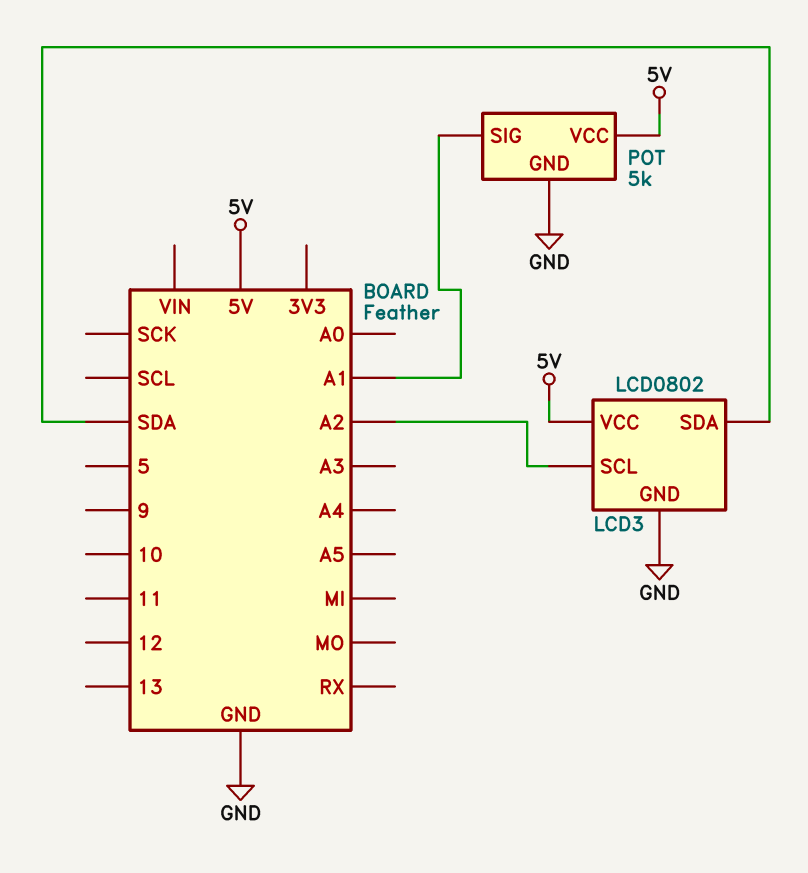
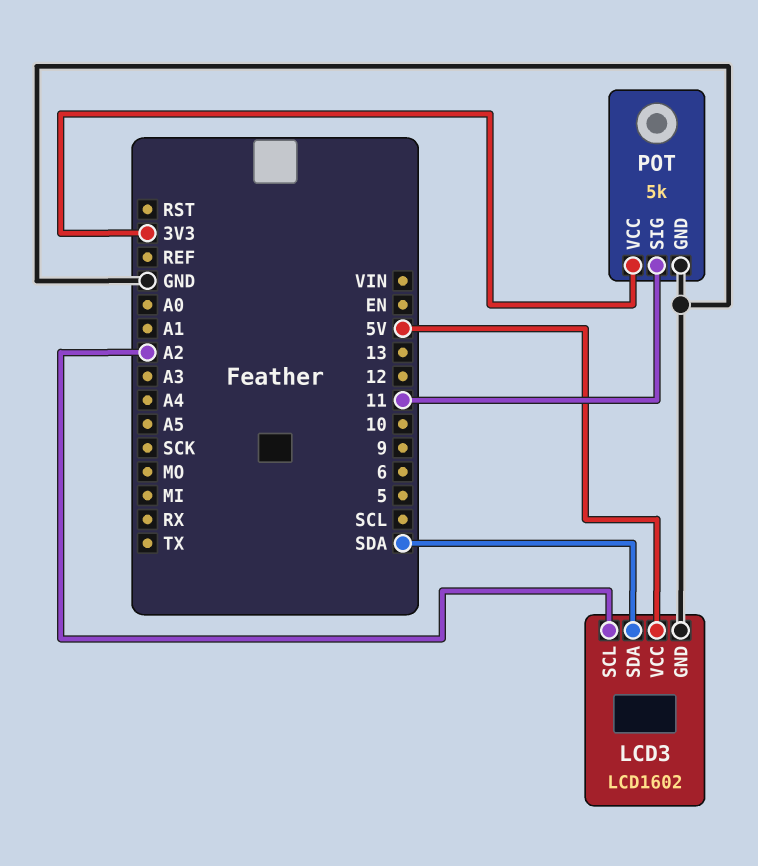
LCD3: LCD0802 -> LCD1602
POT pin SIG: A1 -> 11
POT pin VCC: 5V -> 3V3

